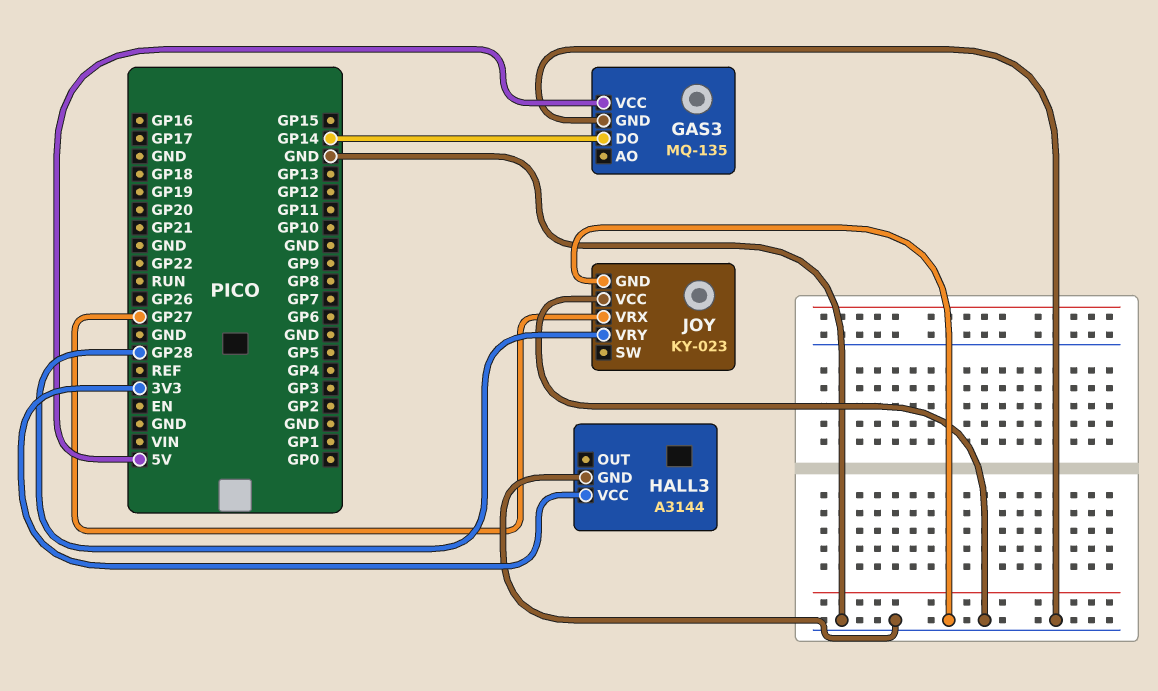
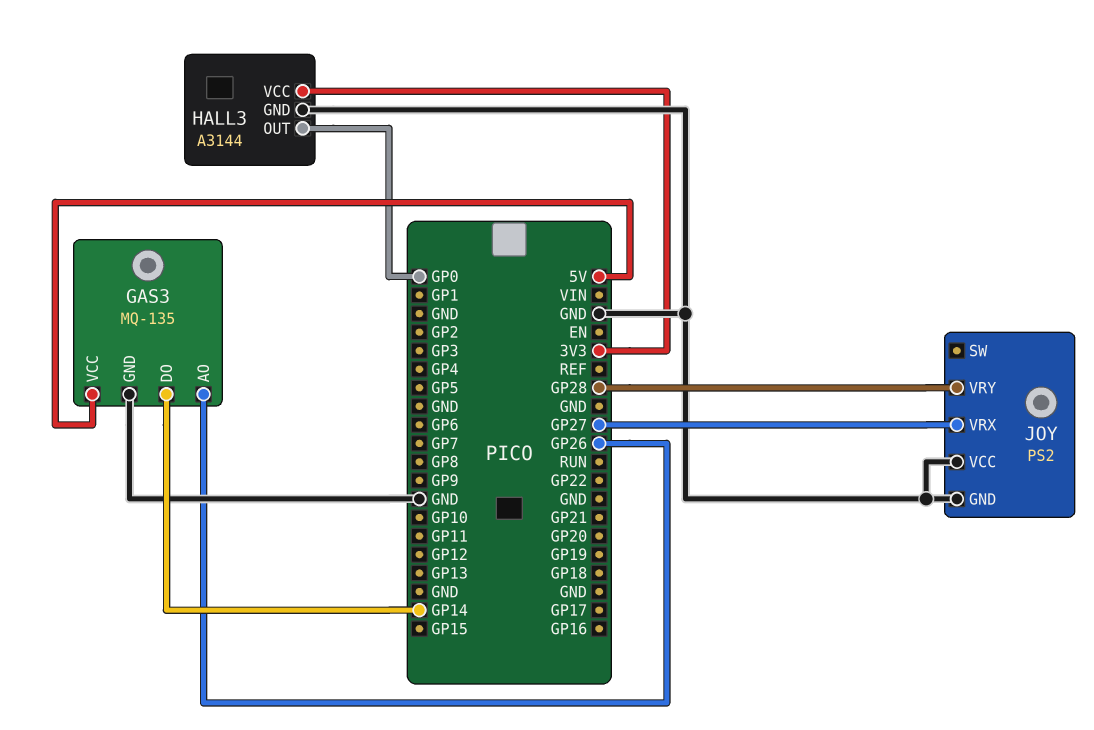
GAS3 pin AO: none -> GP26
HALL3 pin OUT: none -> GP0
JOY: KY-023 -> PS2

